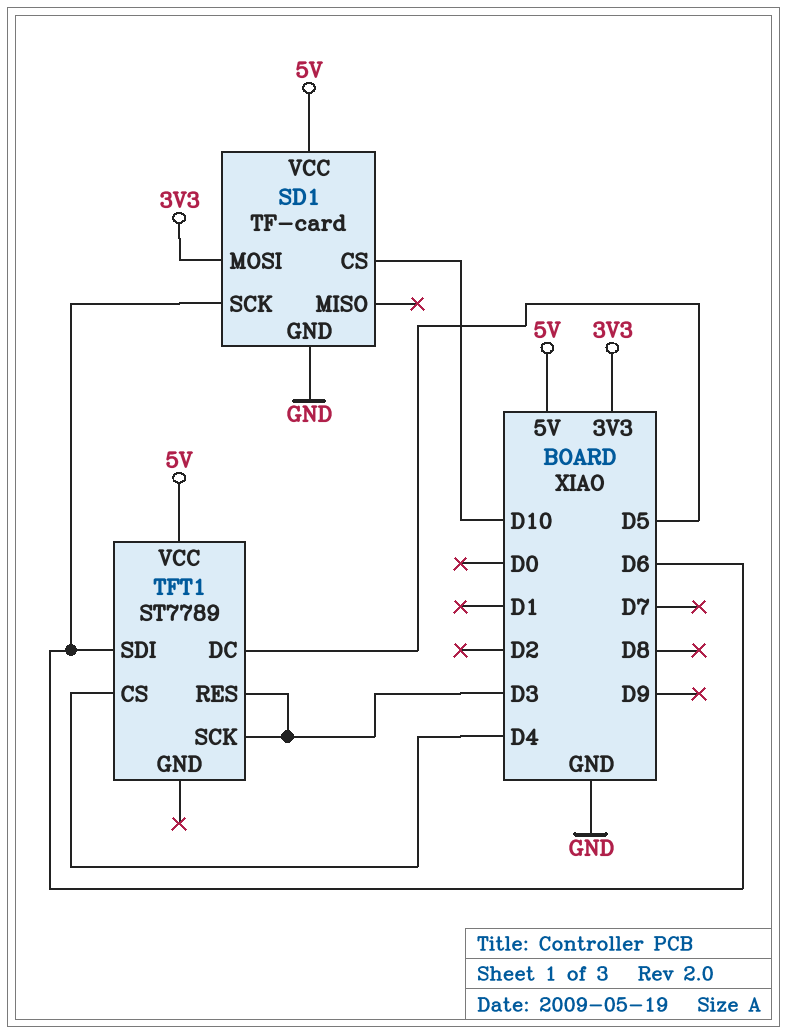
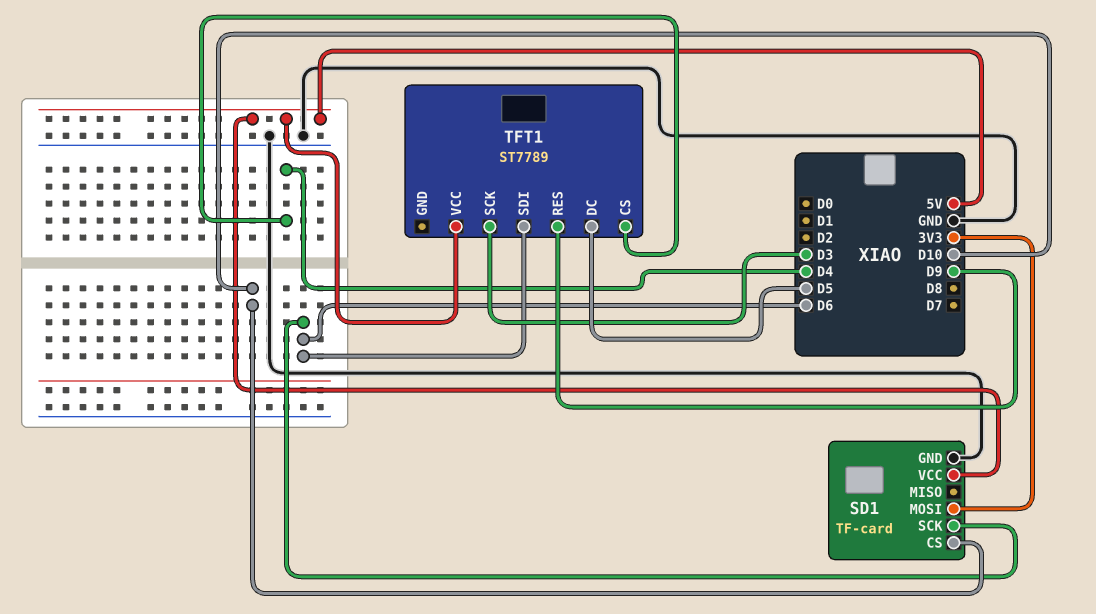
TFT1 pin RES: D3 -> D9

